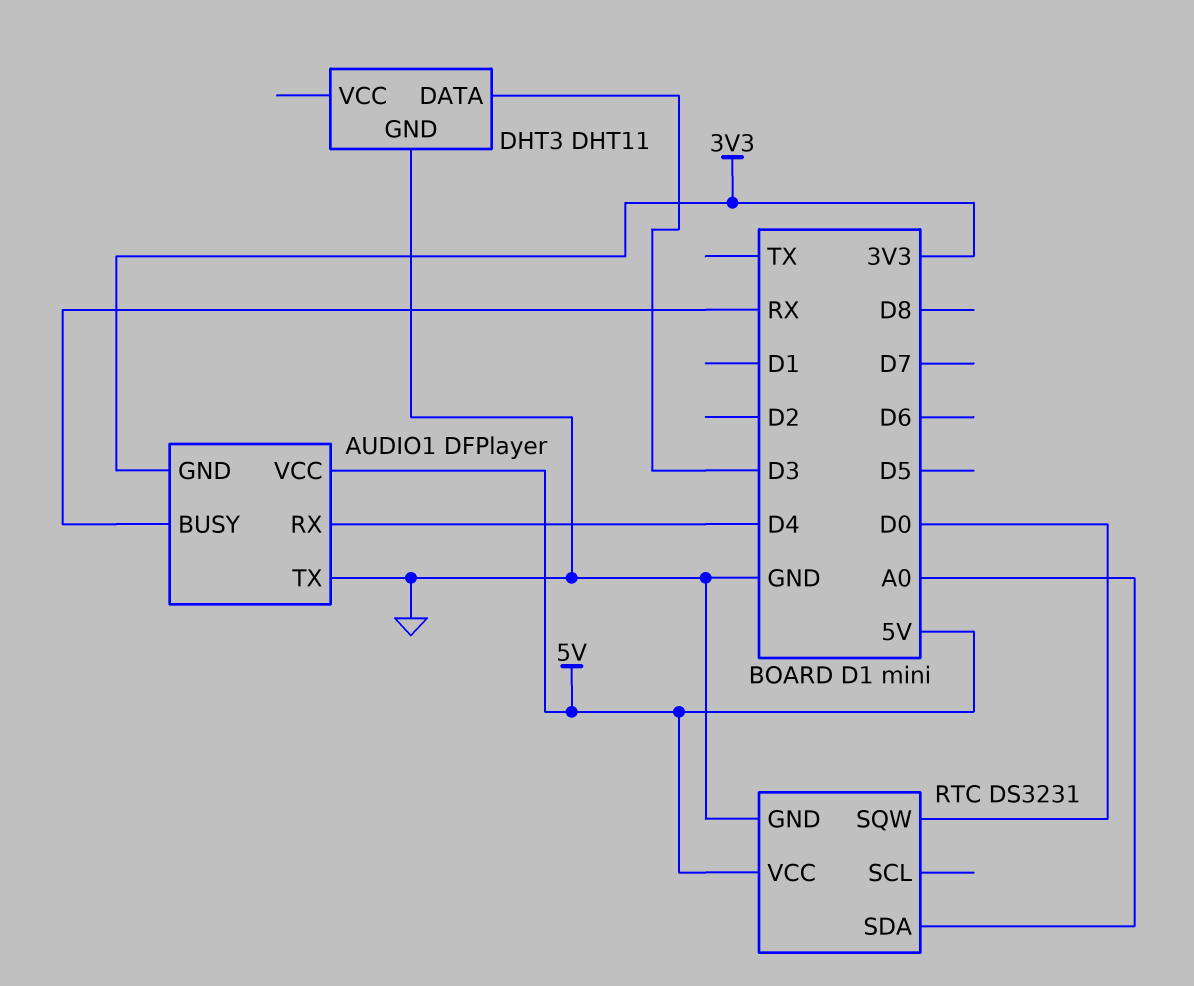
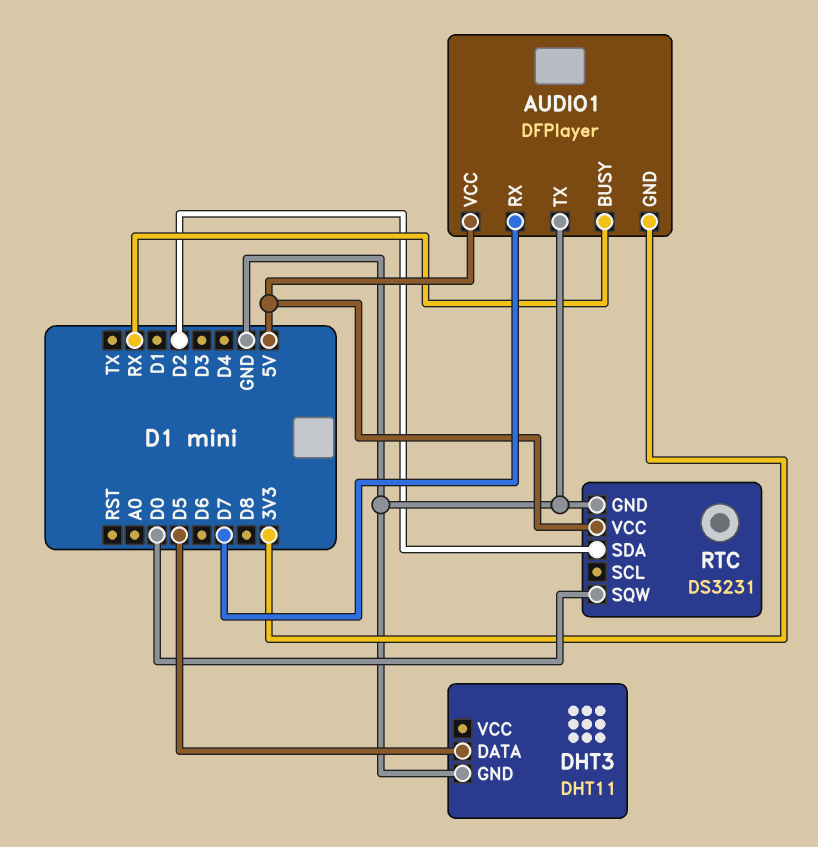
AUDIO1 pin RX: D4 -> D7
DHT3 pin DATA: D3 -> D5
RTC pin SDA: A0 -> D2

